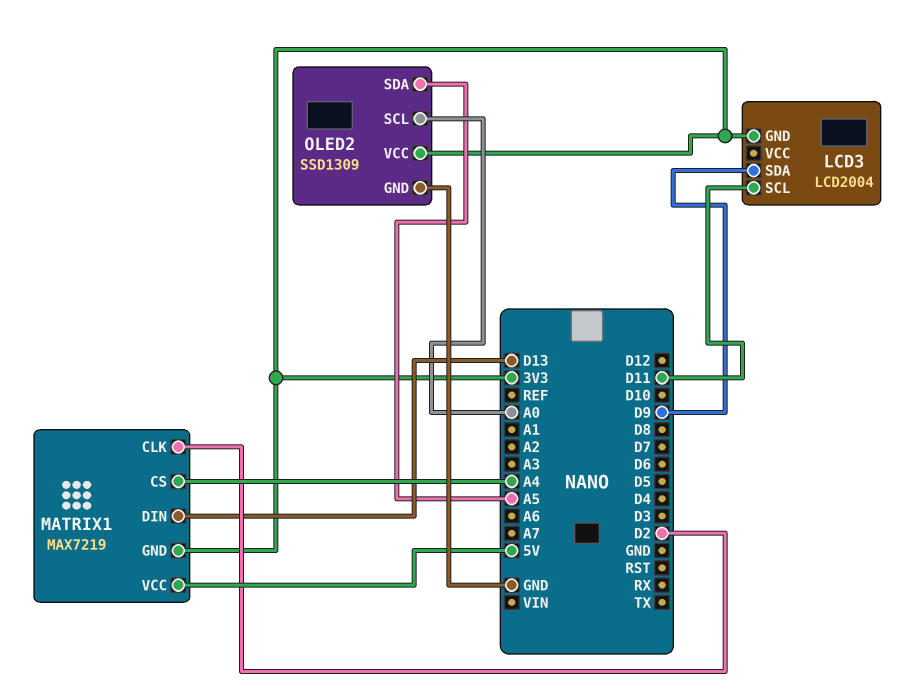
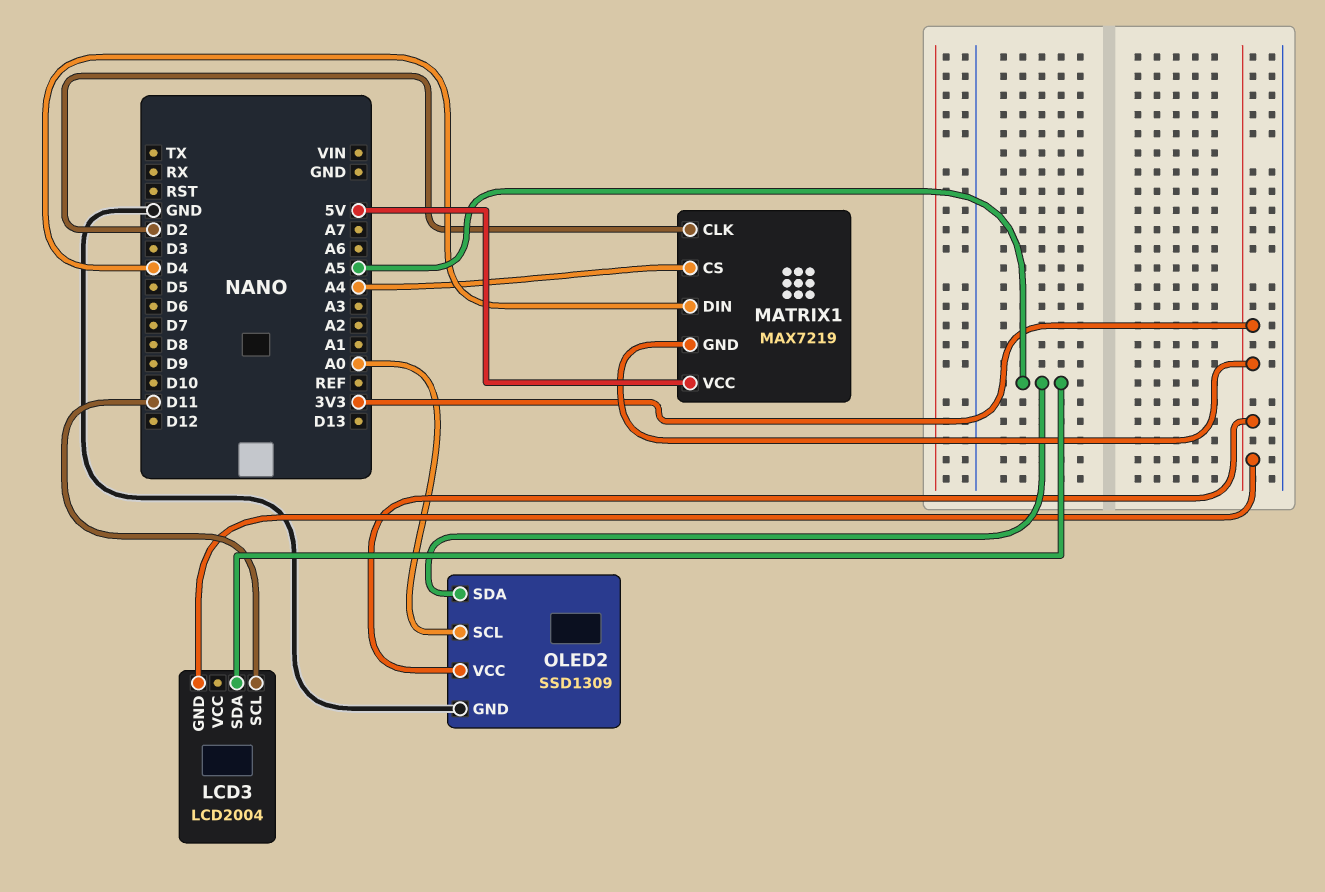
LCD3 pin SDA: D9 -> A5
MATRIX1 pin DIN: D13 -> D4

